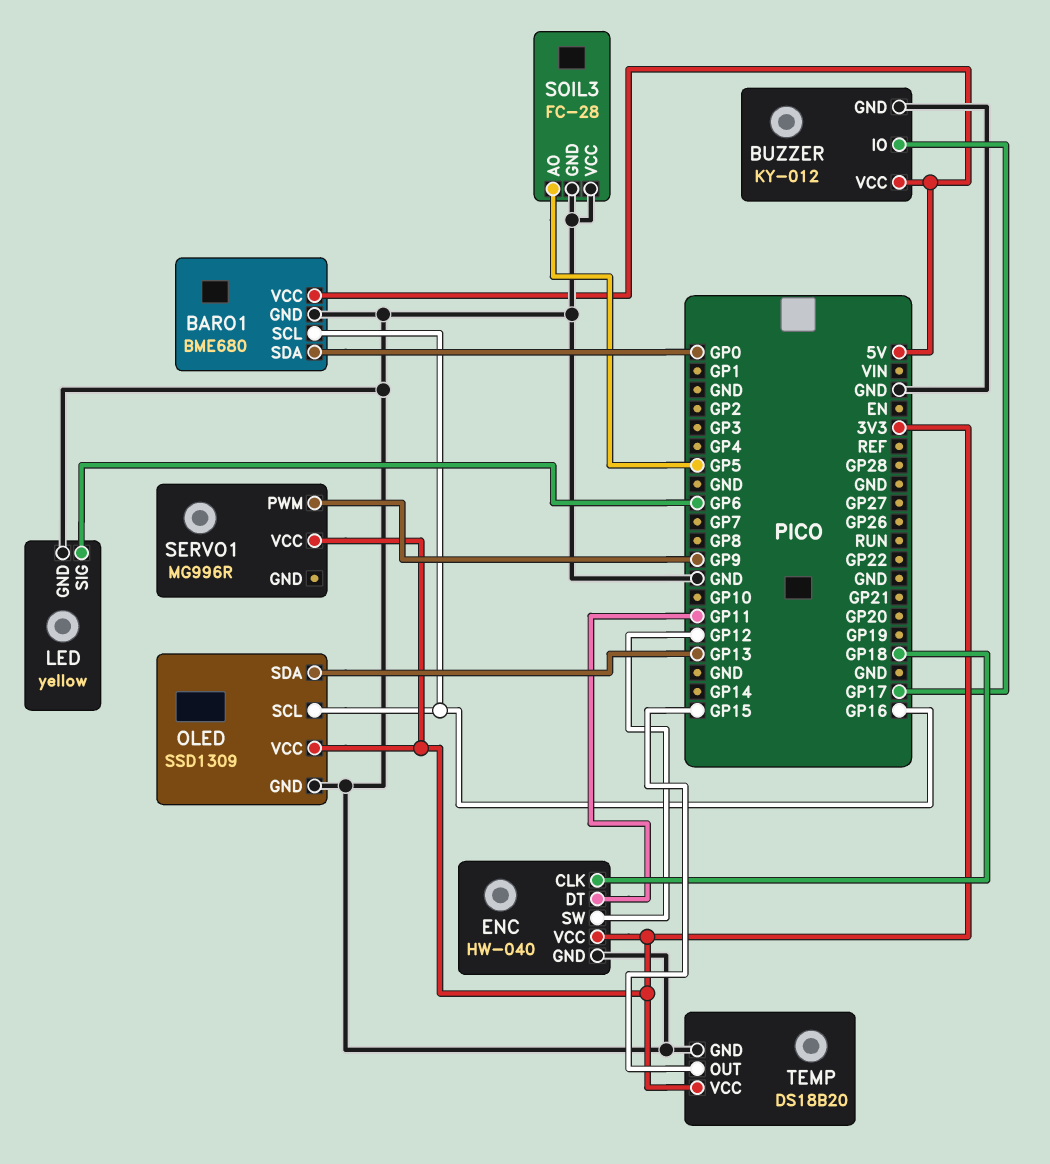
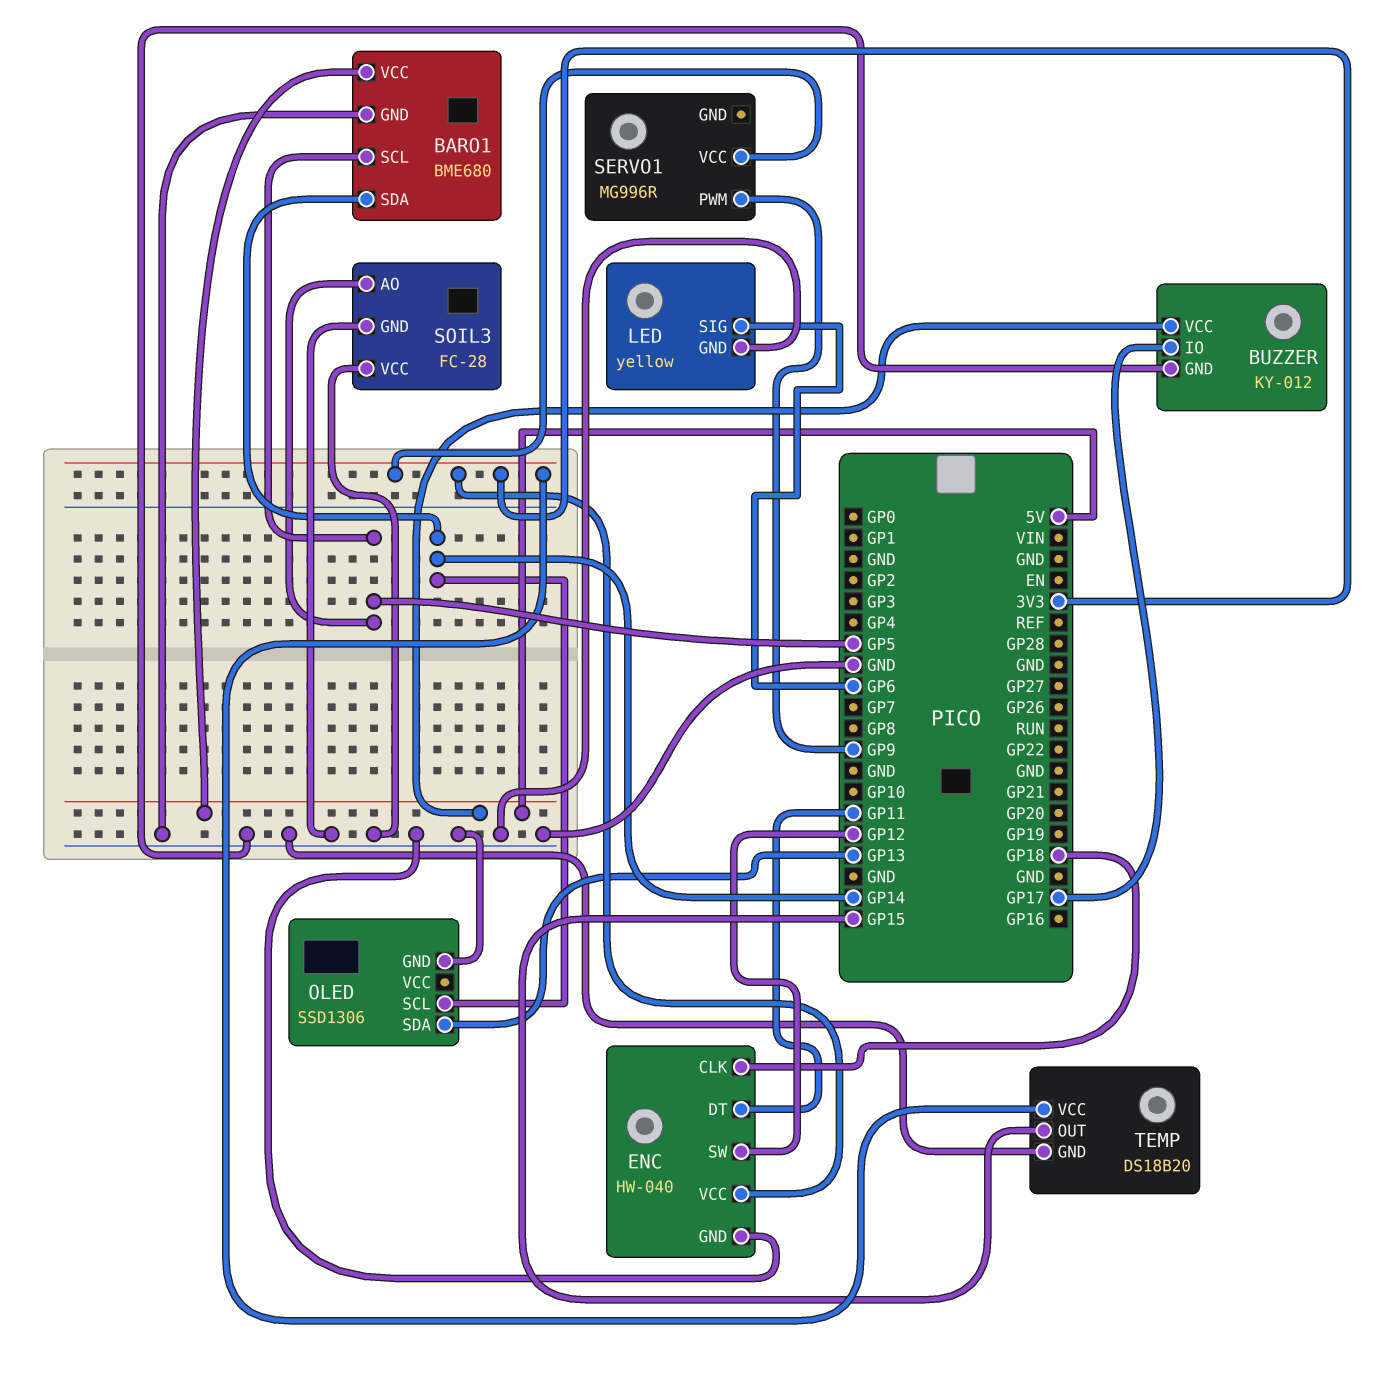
BARO1 pin SCL: GP16 -> GP5
BARO1 pin SDA: GP0 -> GP14
OLED: SSD1309 -> SSD1306
OLED pin SCL: GP16 -> GP14
OLED pin VCC: 3V3 -> none

